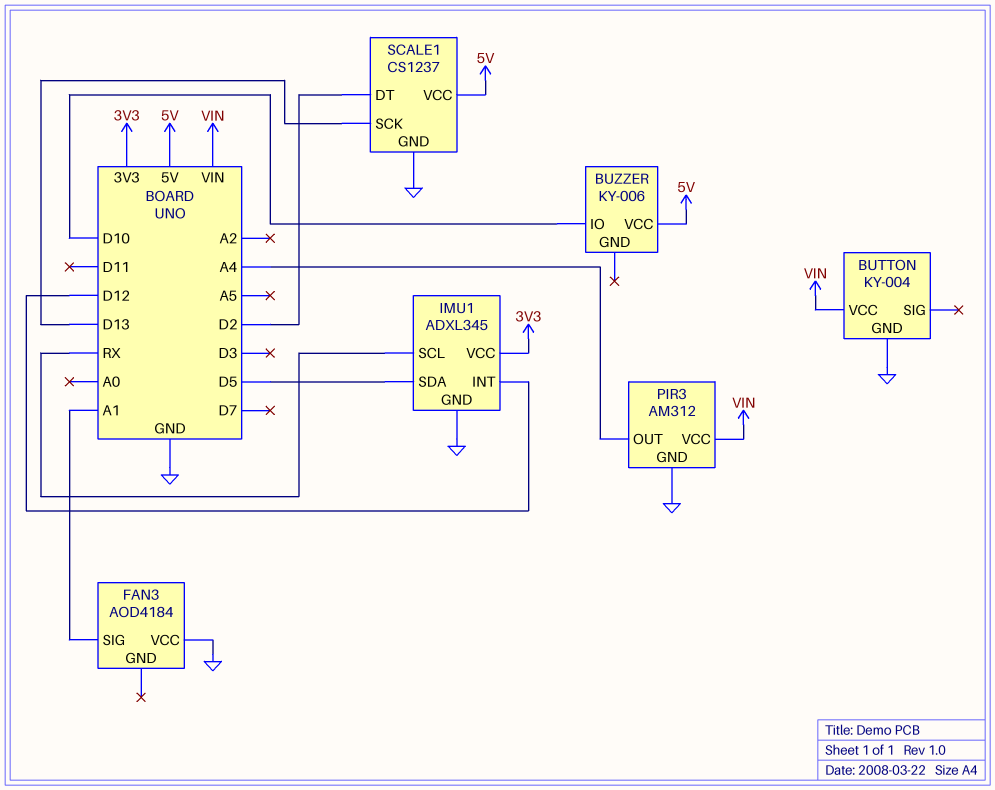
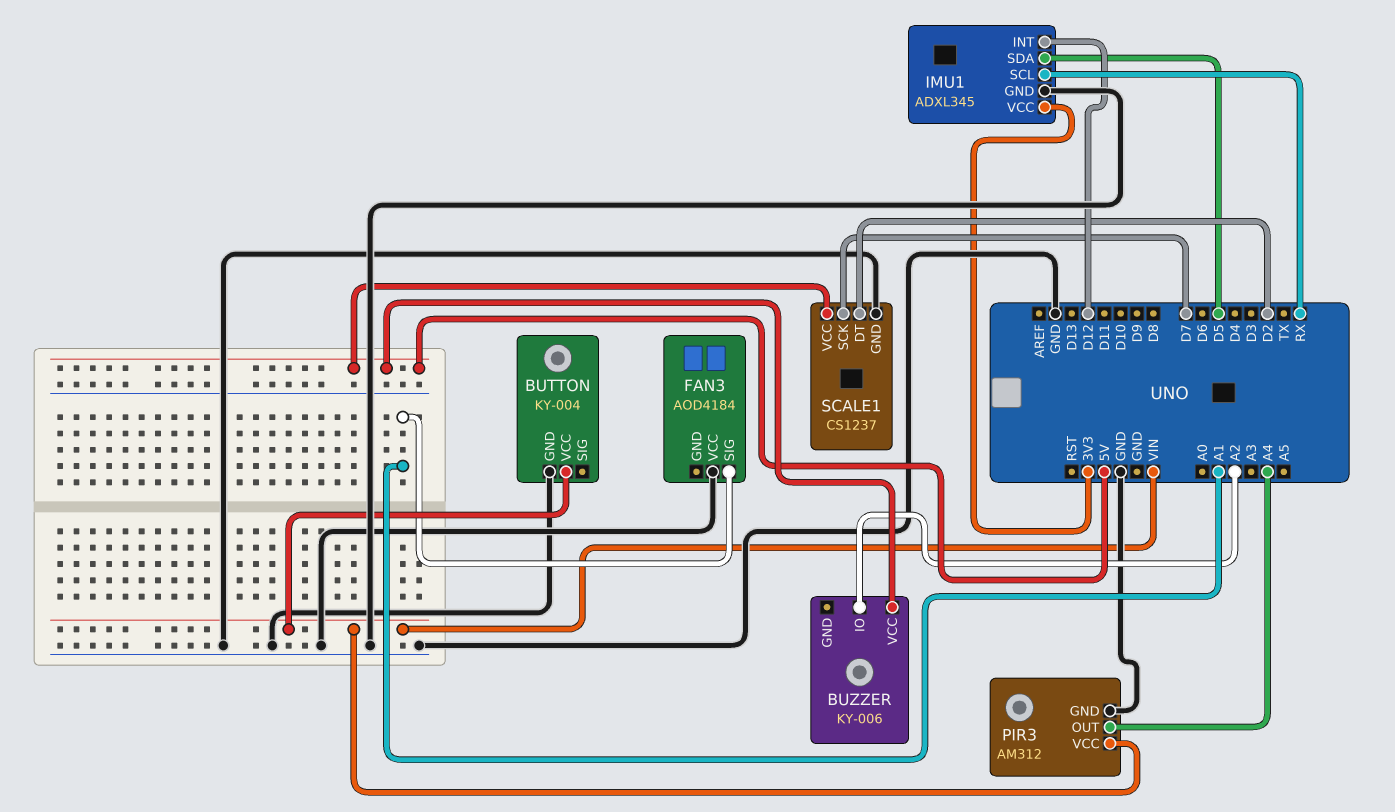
BUZZER pin IO: D10 -> A2
SCALE1 pin SCK: D13 -> D7

